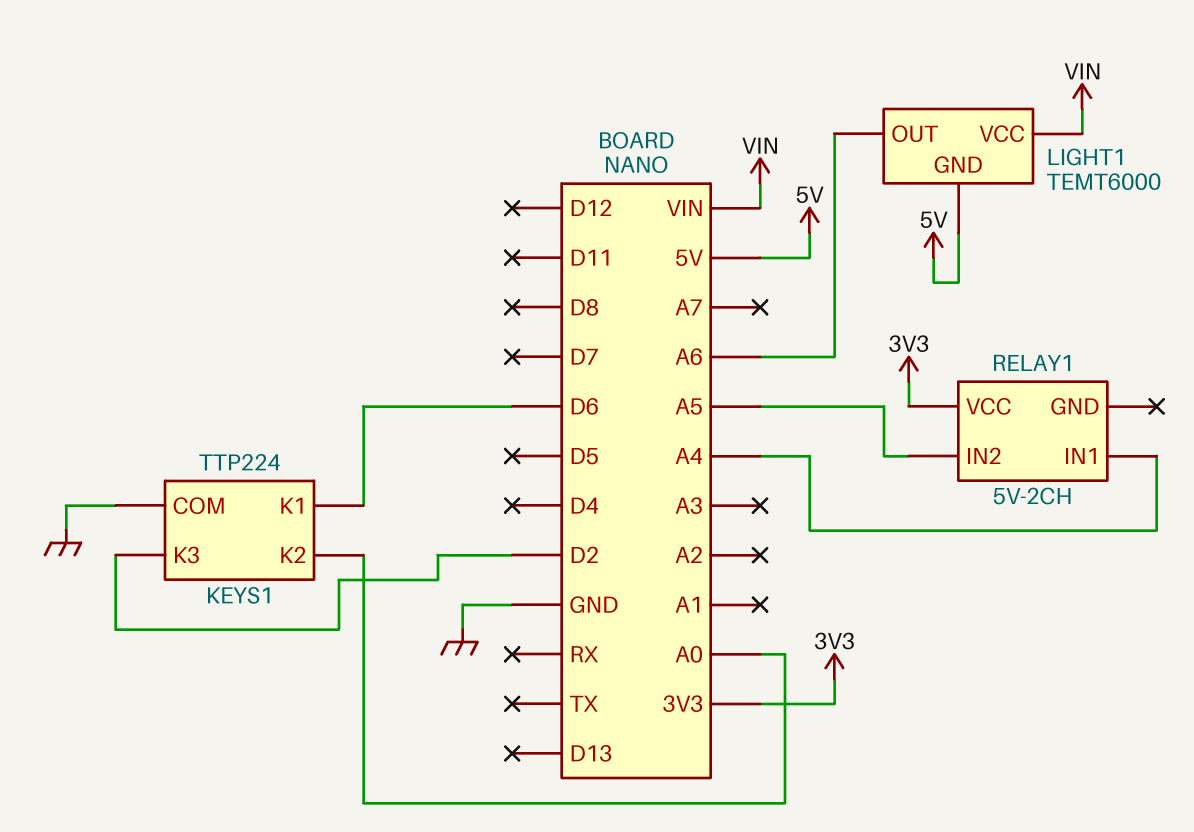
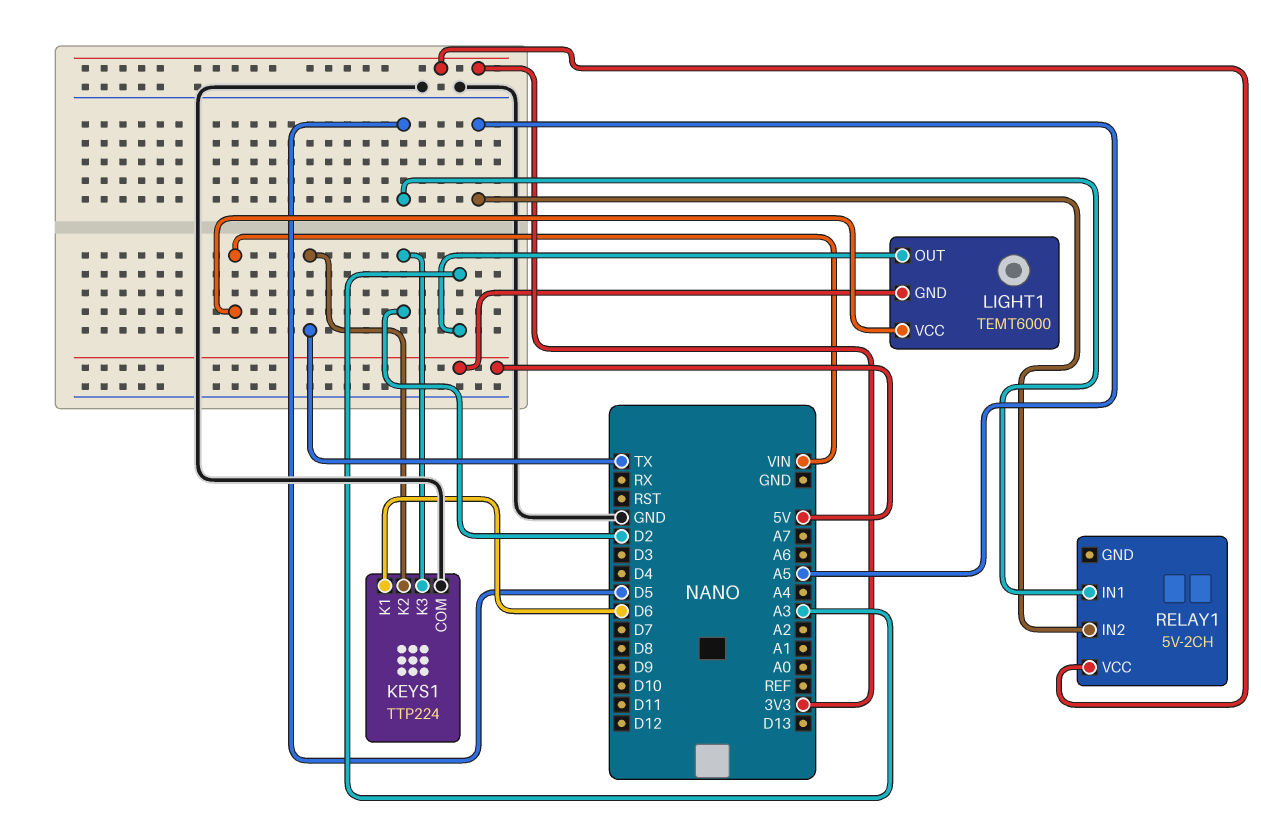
KEYS1 pin K2: A0 -> TX
LIGHT1 pin OUT: A6 -> A3
RELAY1 pin IN1: A4 -> D5

